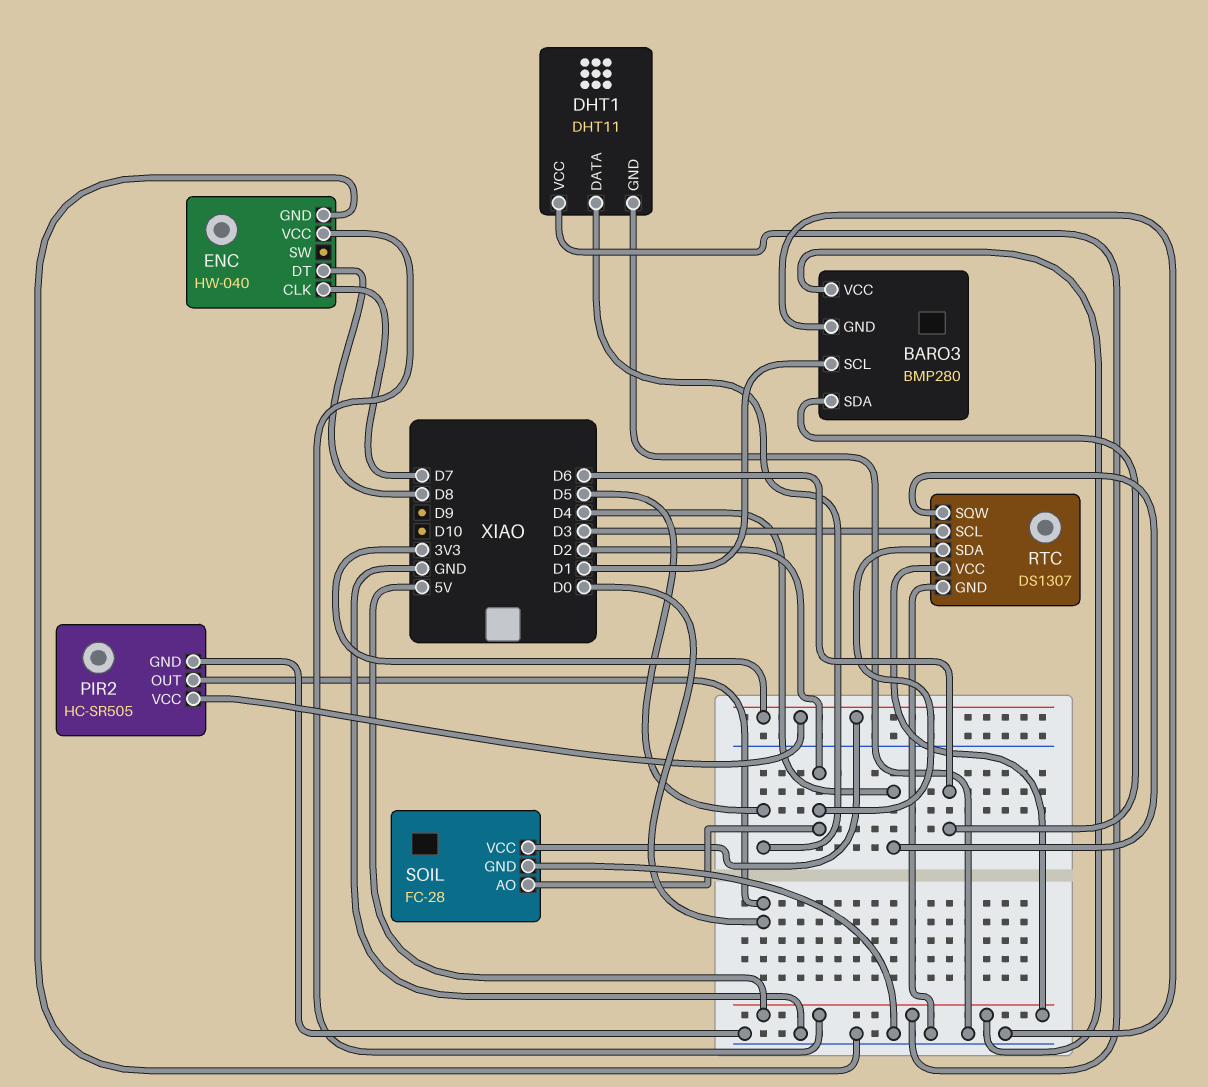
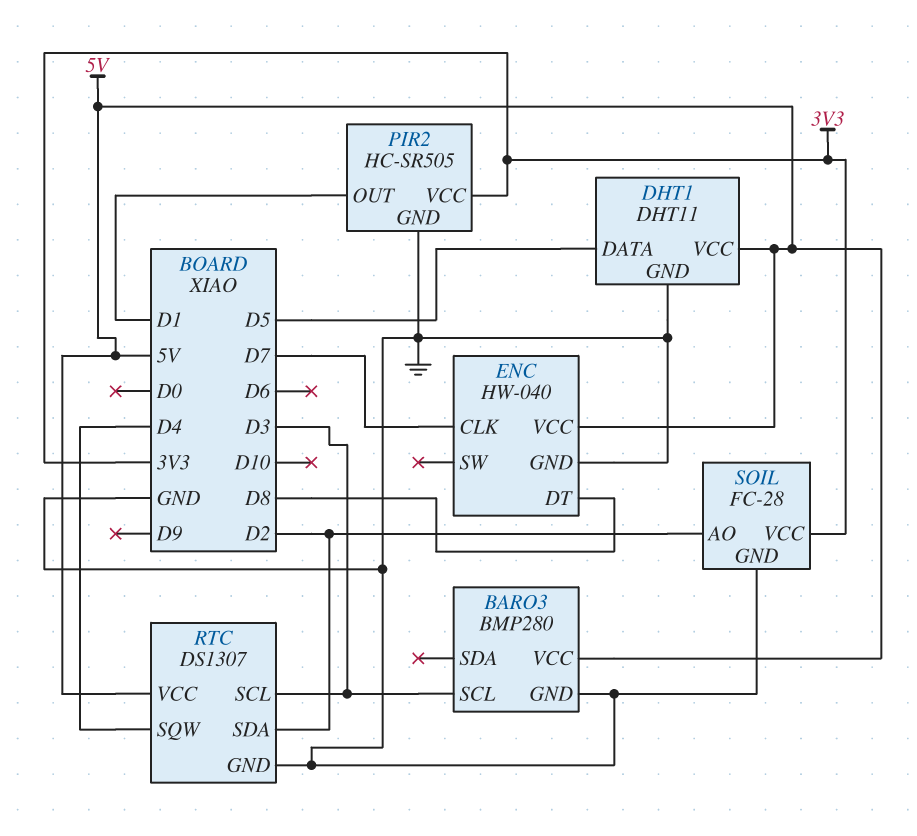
BARO3 pin SCL: D1 -> D3
BARO3 pin SDA: D6 -> none
PIR2 pin OUT: D0 -> D1

